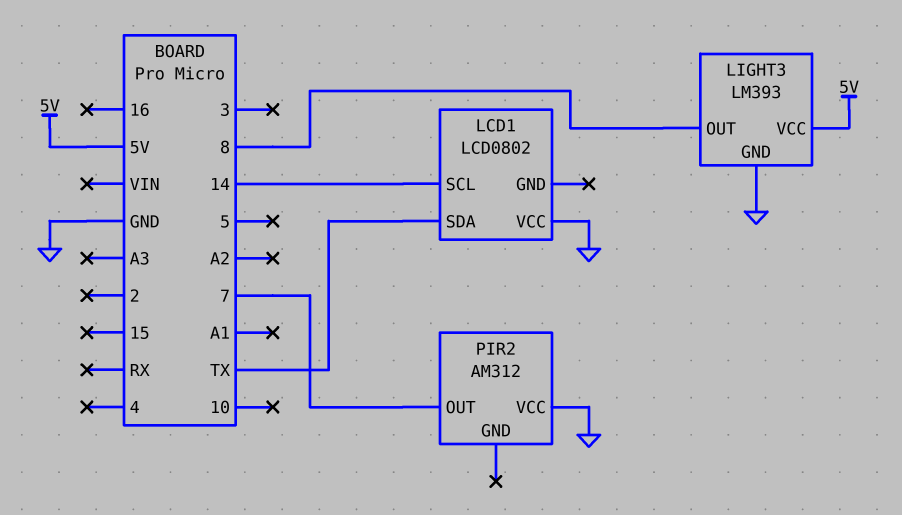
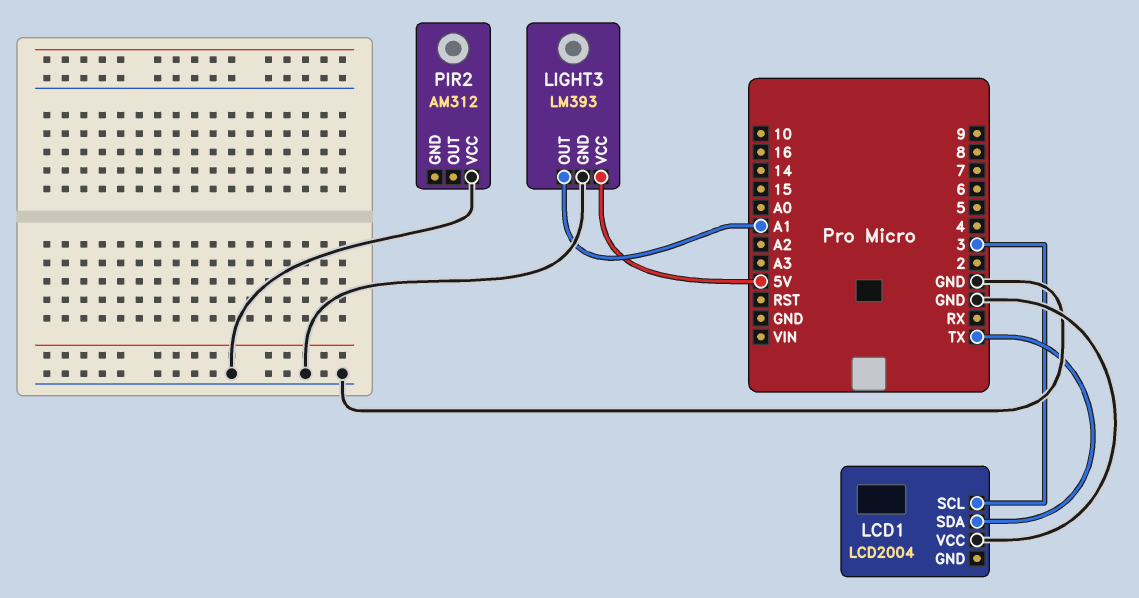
LCD1: LCD0802 -> LCD2004
LCD1 pin SCL: 14 -> 3
LIGHT3 pin OUT: 8 -> A1
PIR2 pin OUT: 7 -> none

